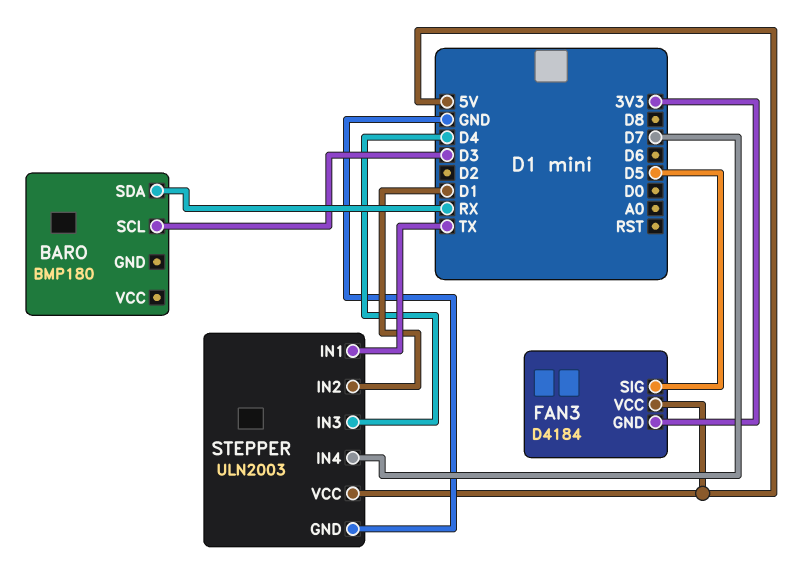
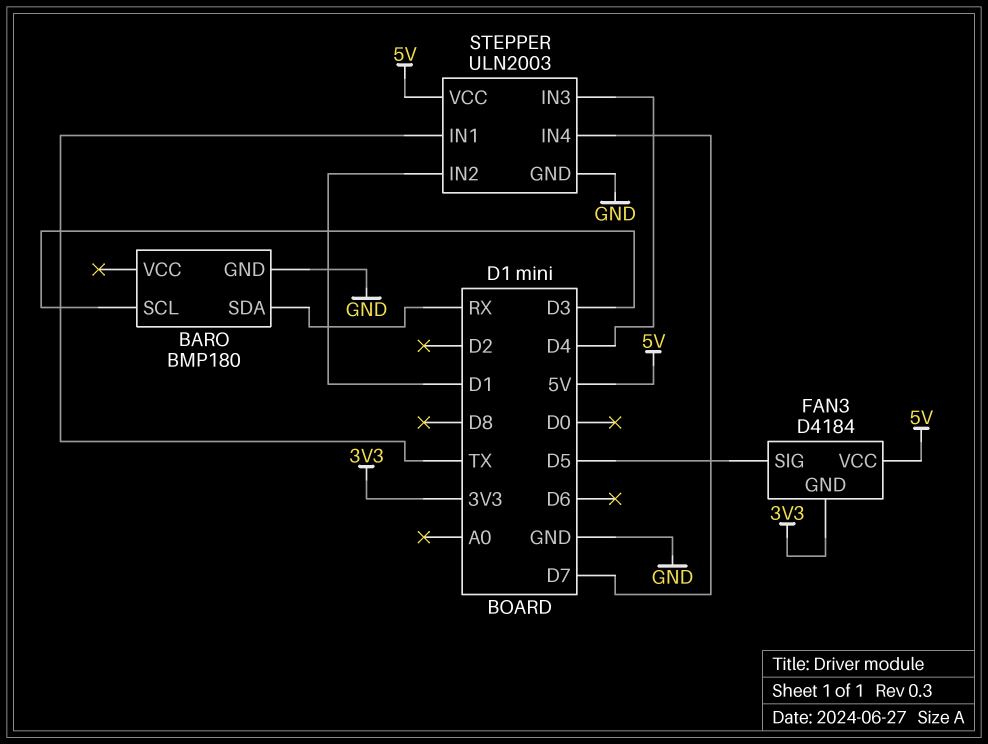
BARO pin GND: none -> GND

